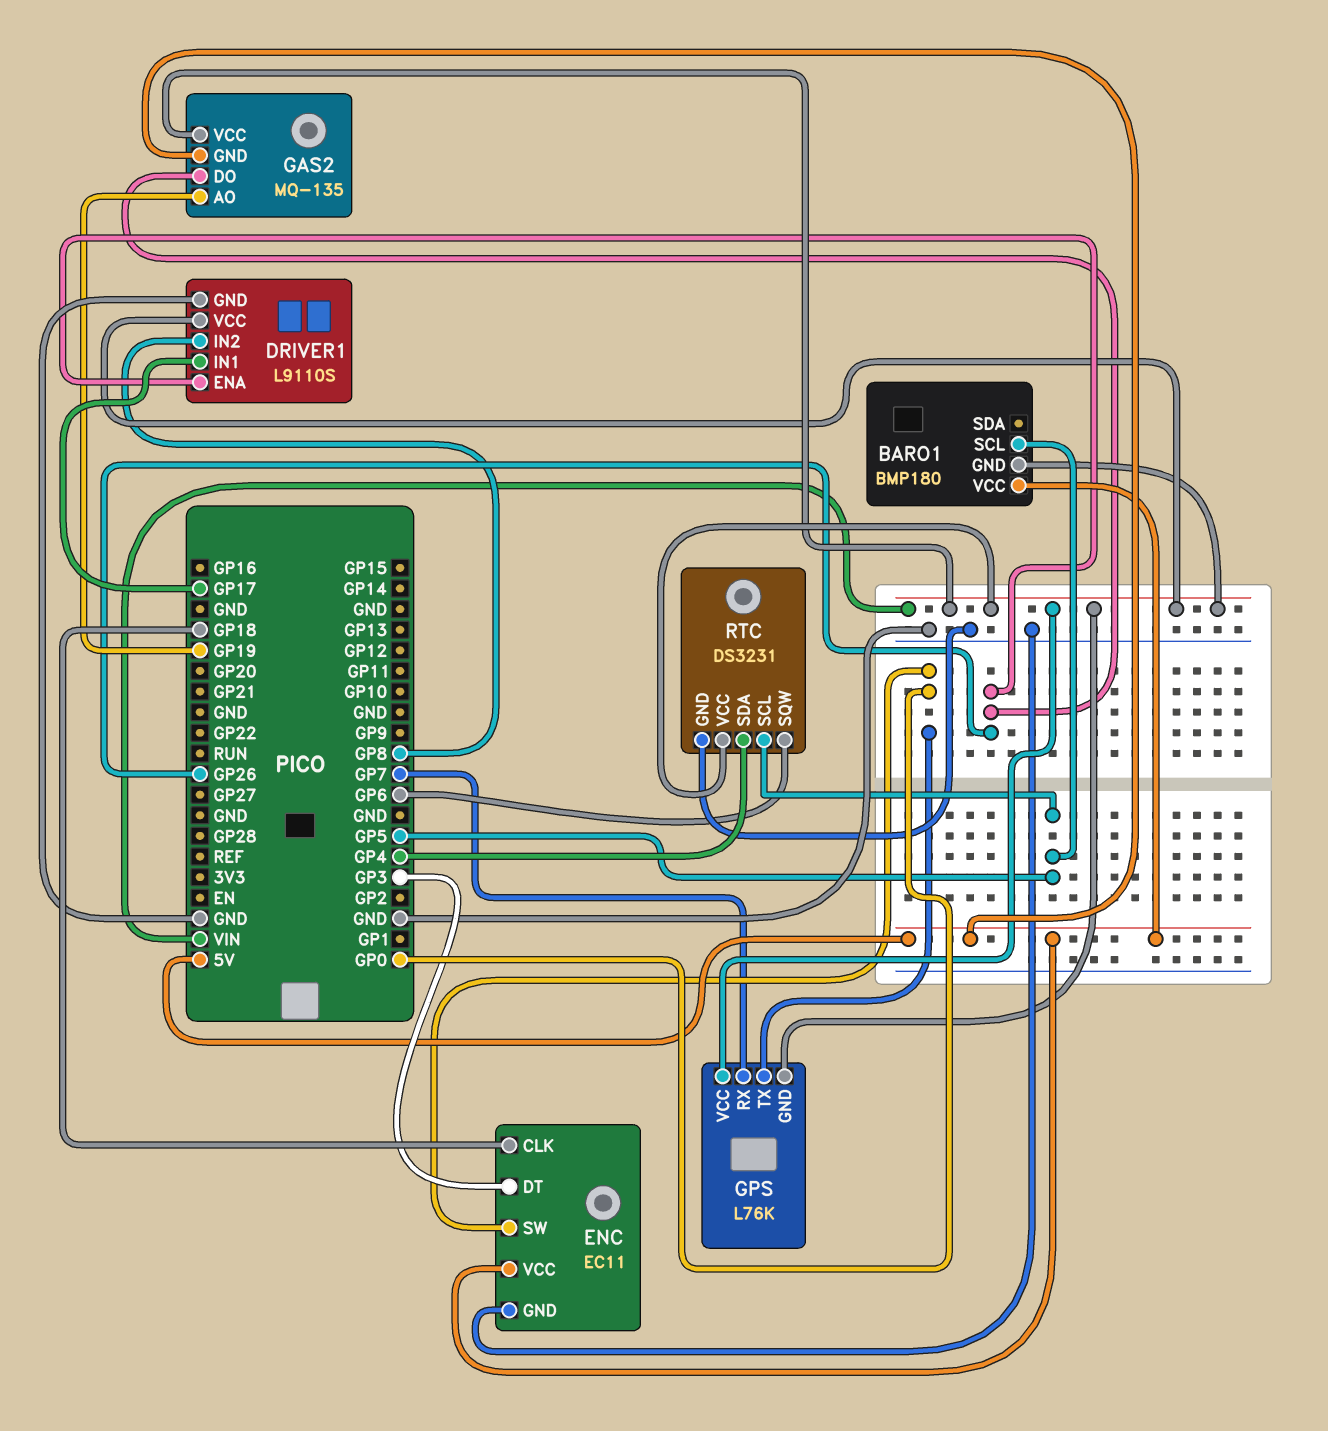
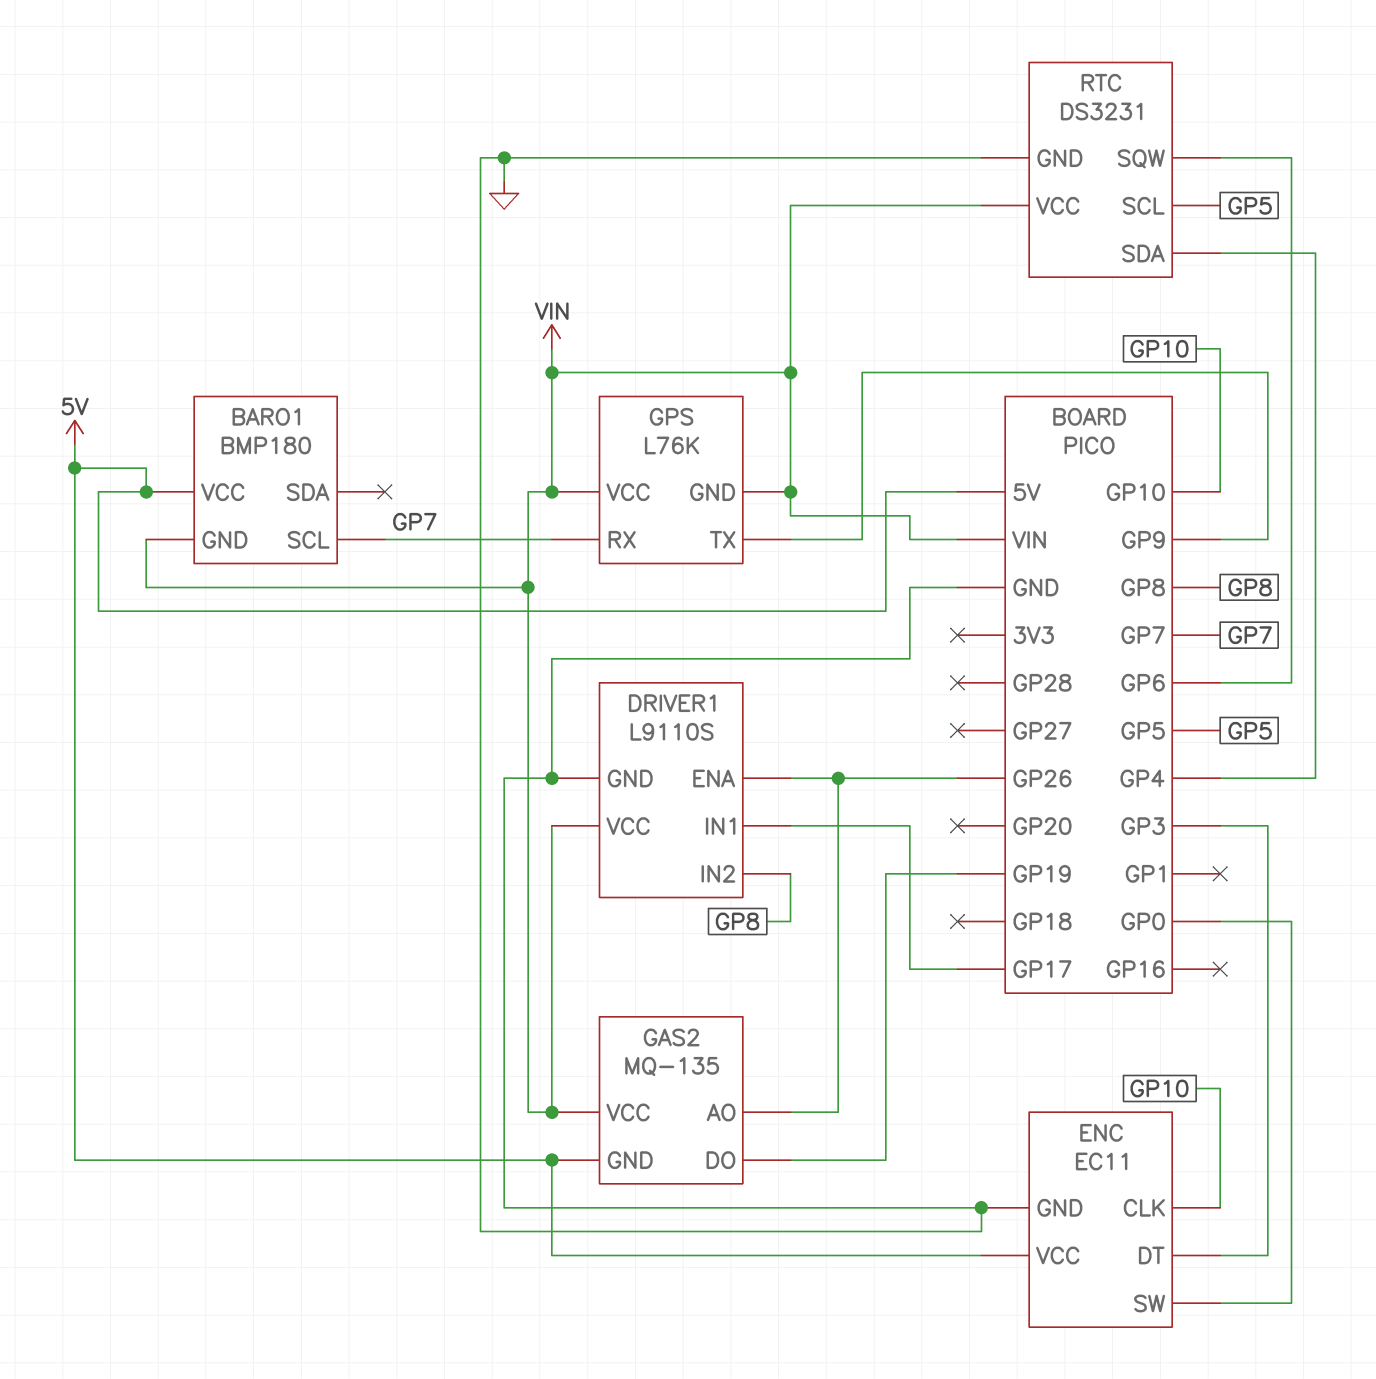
BARO1 pin SCL: GP5 -> GP7
ENC pin CLK: GP18 -> GP10
GAS2 pin AO: GP19 -> GP26
GAS2 pin DO: GP26 -> GP19
GPS pin TX: GP0 -> GP9

